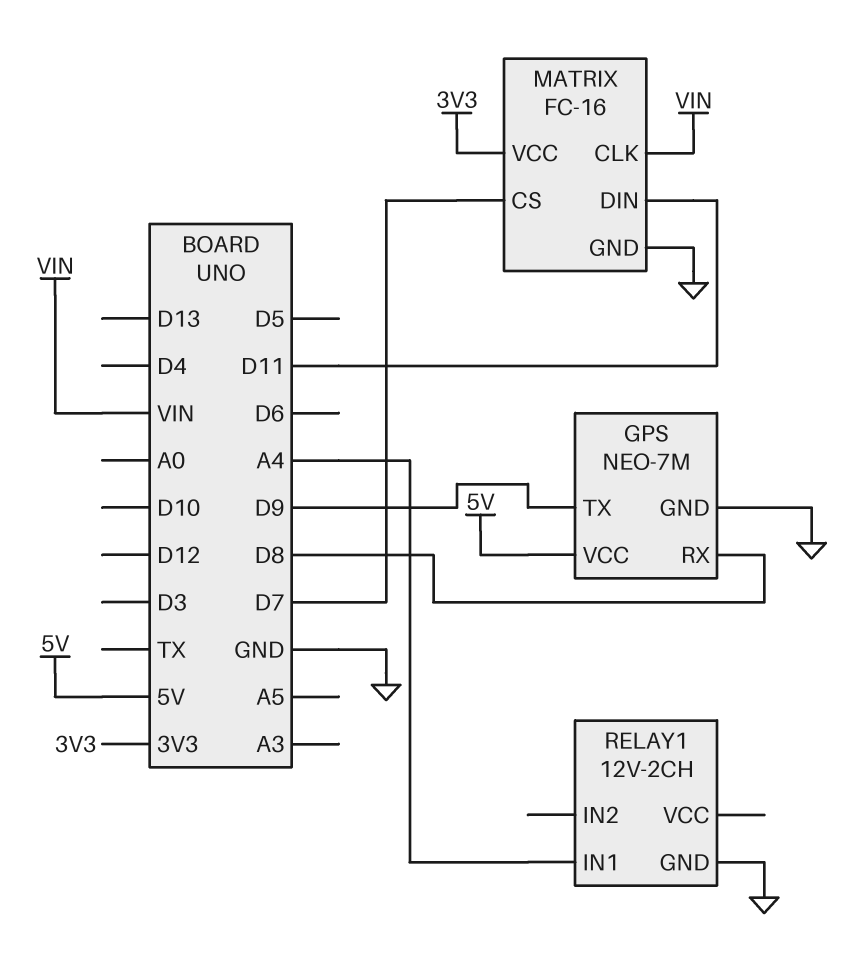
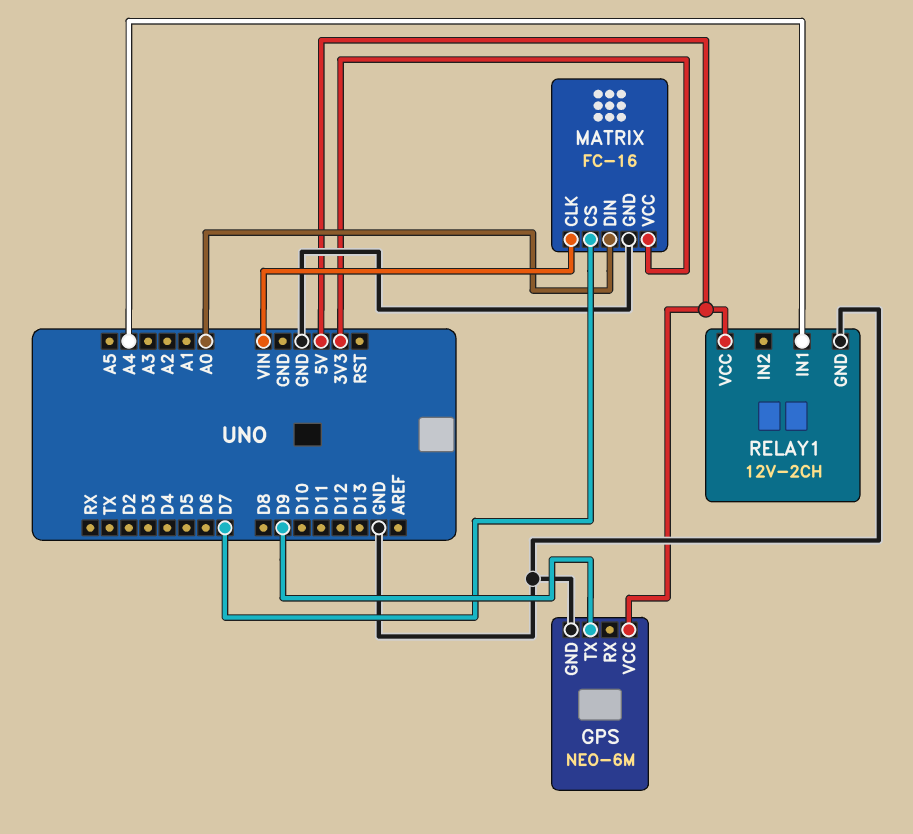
GPS: NEO-7M -> NEO-6M
GPS pin RX: D8 -> none
MATRIX pin DIN: D11 -> A0
RELAY1 pin VCC: none -> 5V

